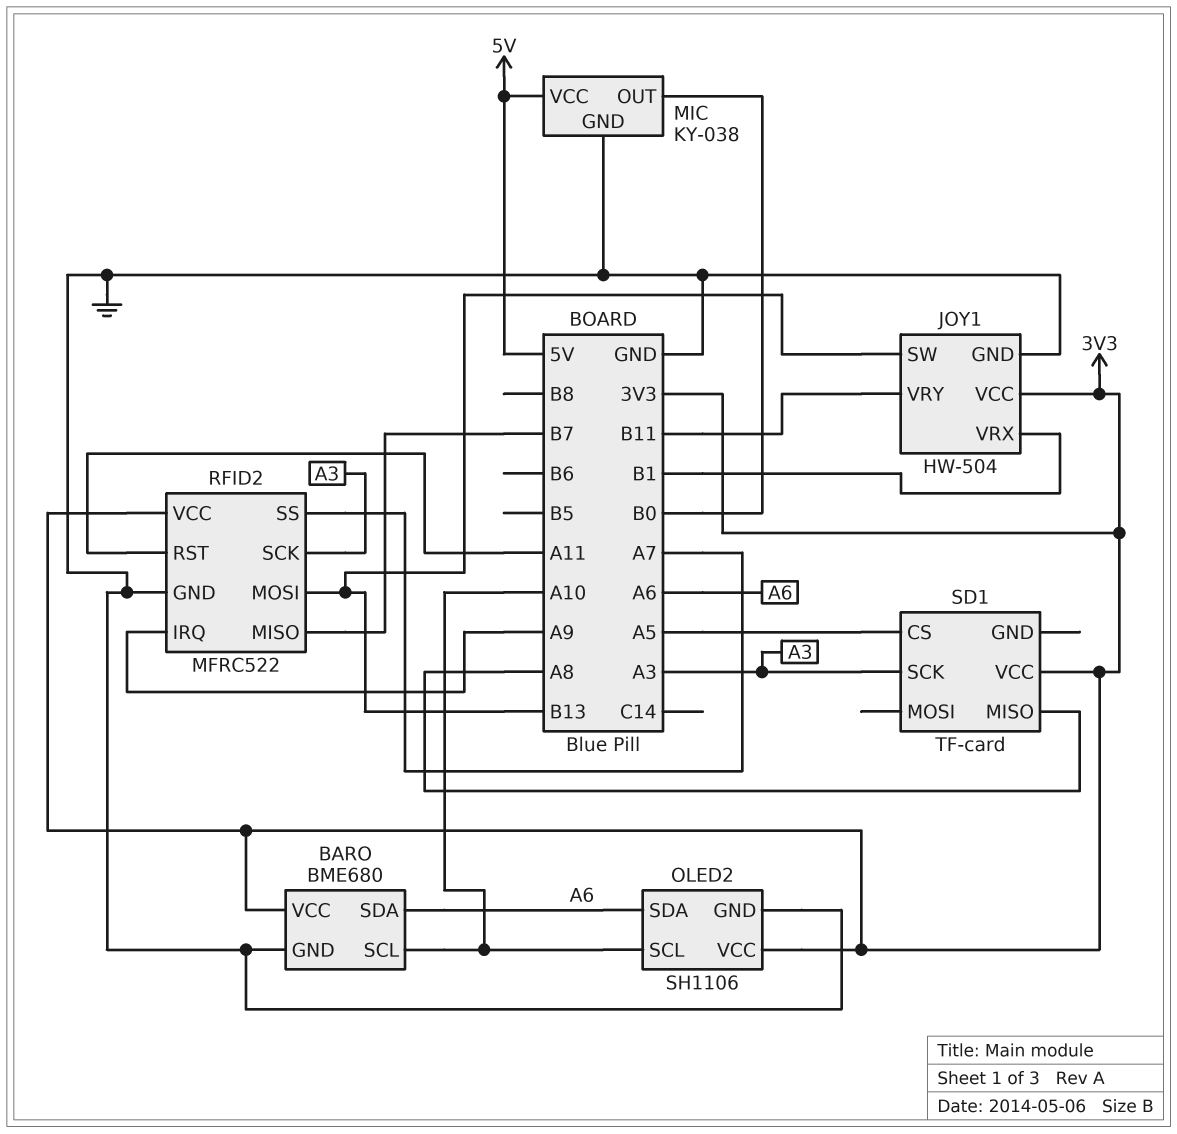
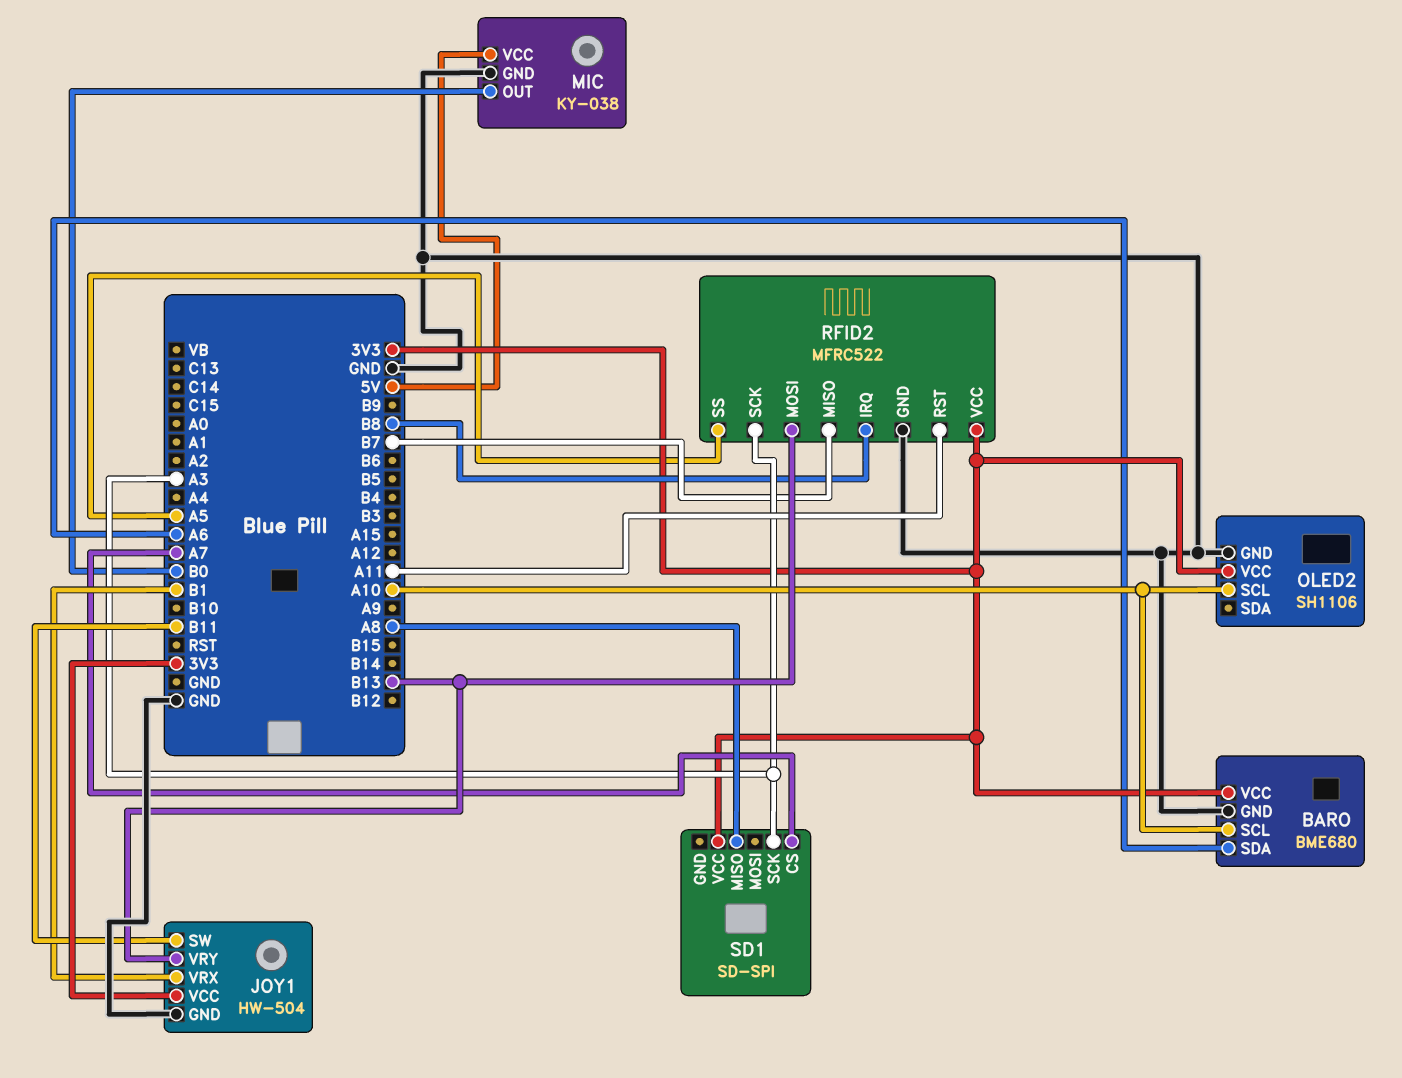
JOY1 pin SW: B13 -> B11
JOY1 pin VRY: B11 -> B13
OLED2 pin SDA: A6 -> none
RFID2 pin IRQ: A9 -> B8
RFID2 pin SS: A7 -> A5
SD1: TF-card -> SD-SPI
SD1 pin CS: A5 -> A7

